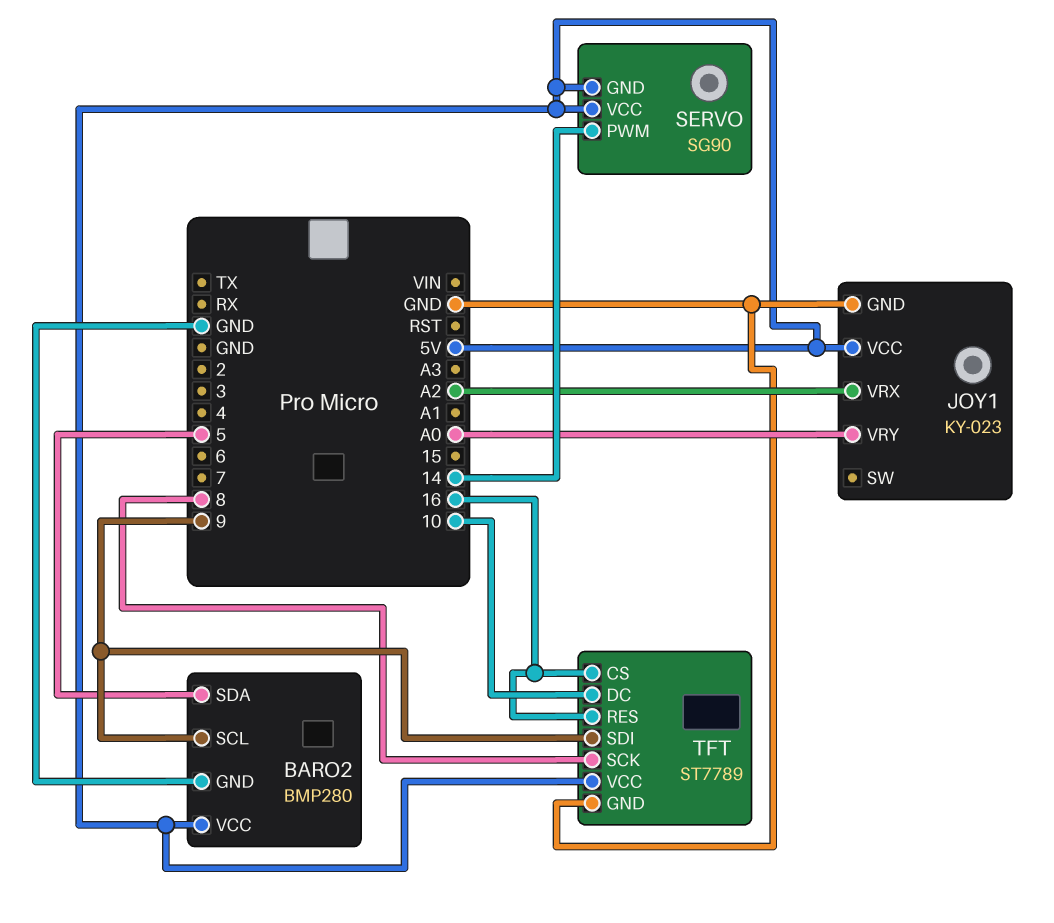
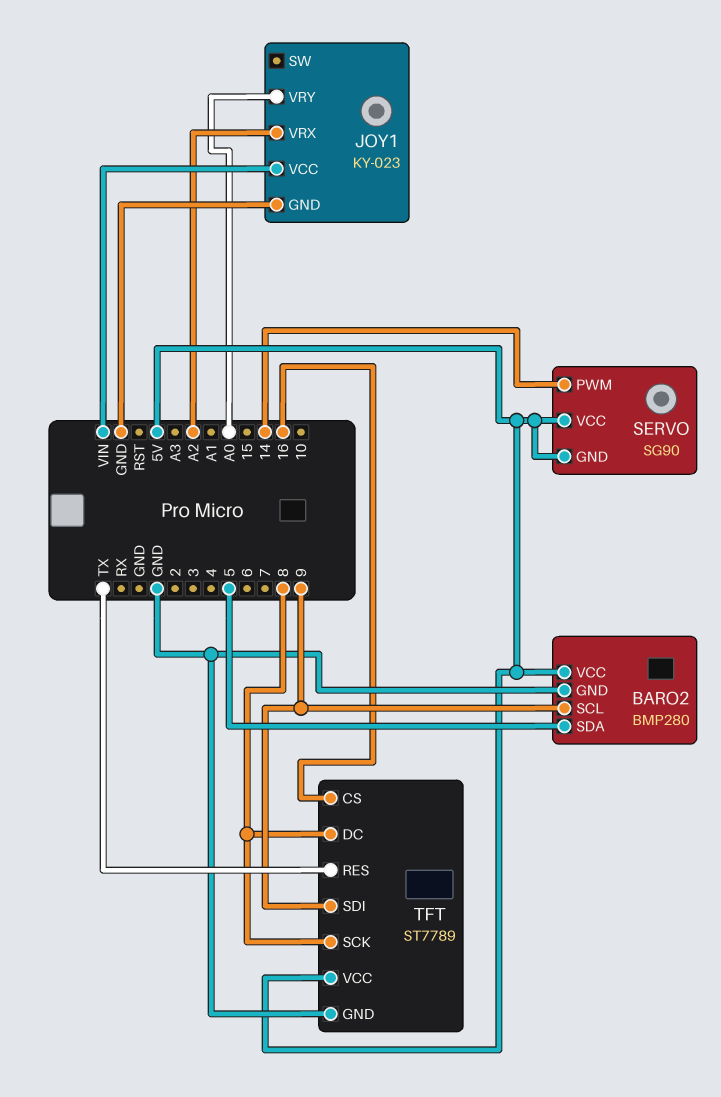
JOY1 pin VCC: 5V -> VIN
TFT pin DC: 10 -> 8
TFT pin RES: 16 -> TX

